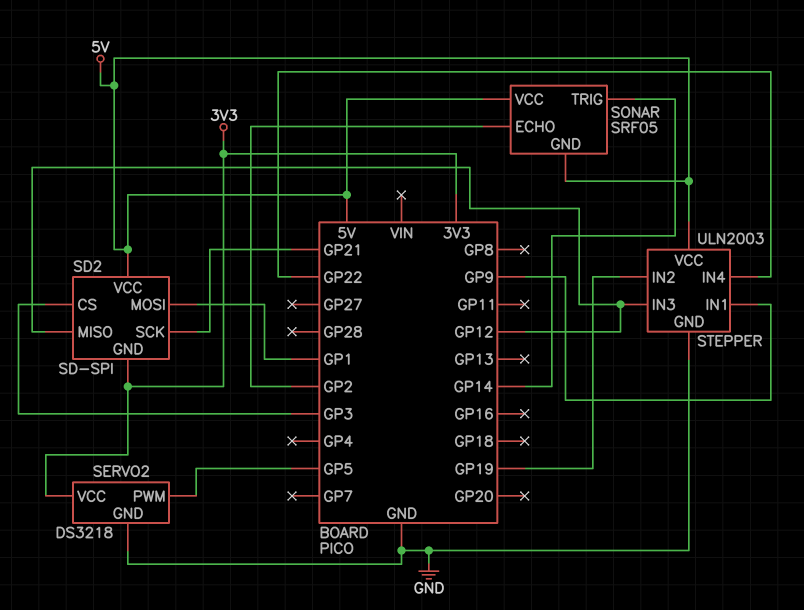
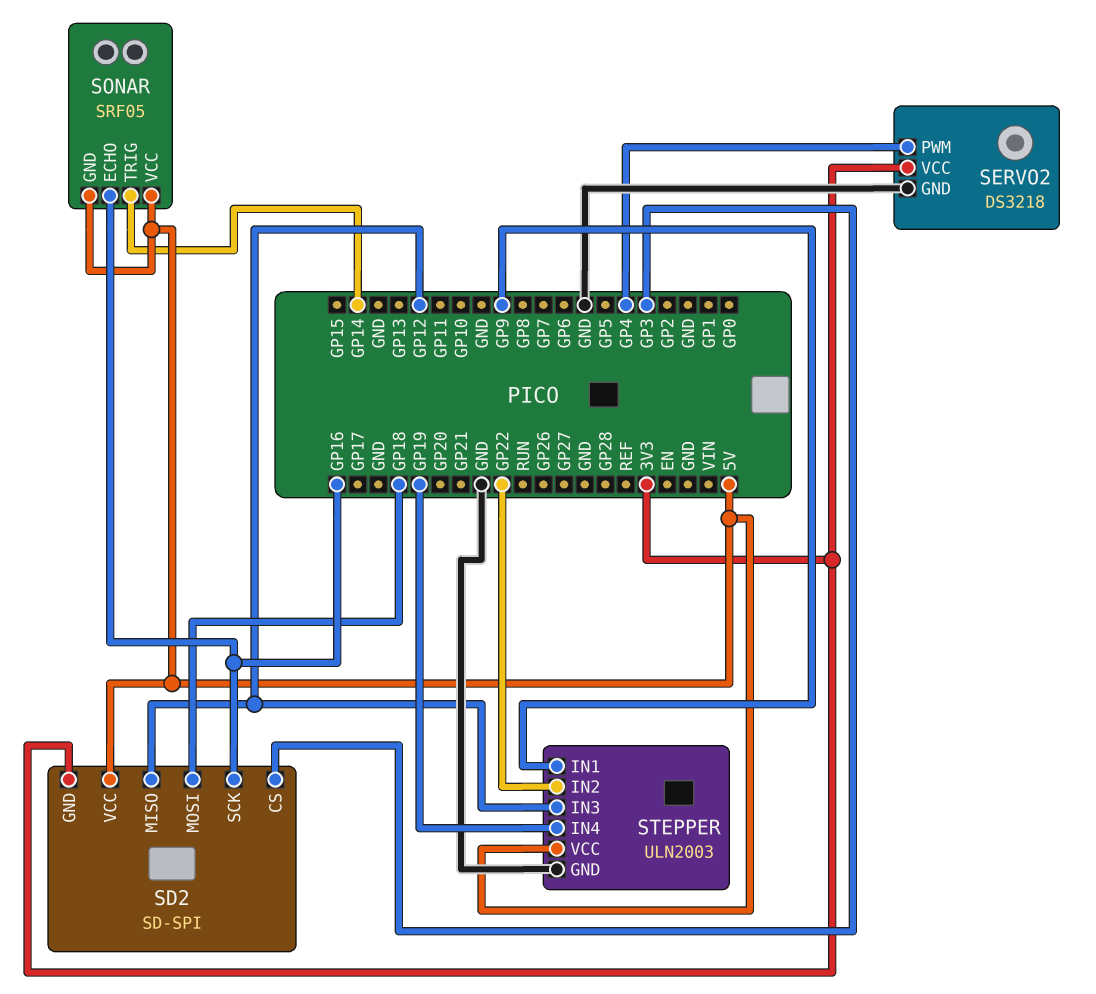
SD2 pin MOSI: GP1 -> GP18
SD2 pin SCK: GP21 -> GP16
SERVO2 pin PWM: GP5 -> GP4
SONAR pin ECHO: GP2 -> GP16
STEPPER pin IN2: GP19 -> GP22
STEPPER pin IN4: GP22 -> GP19

